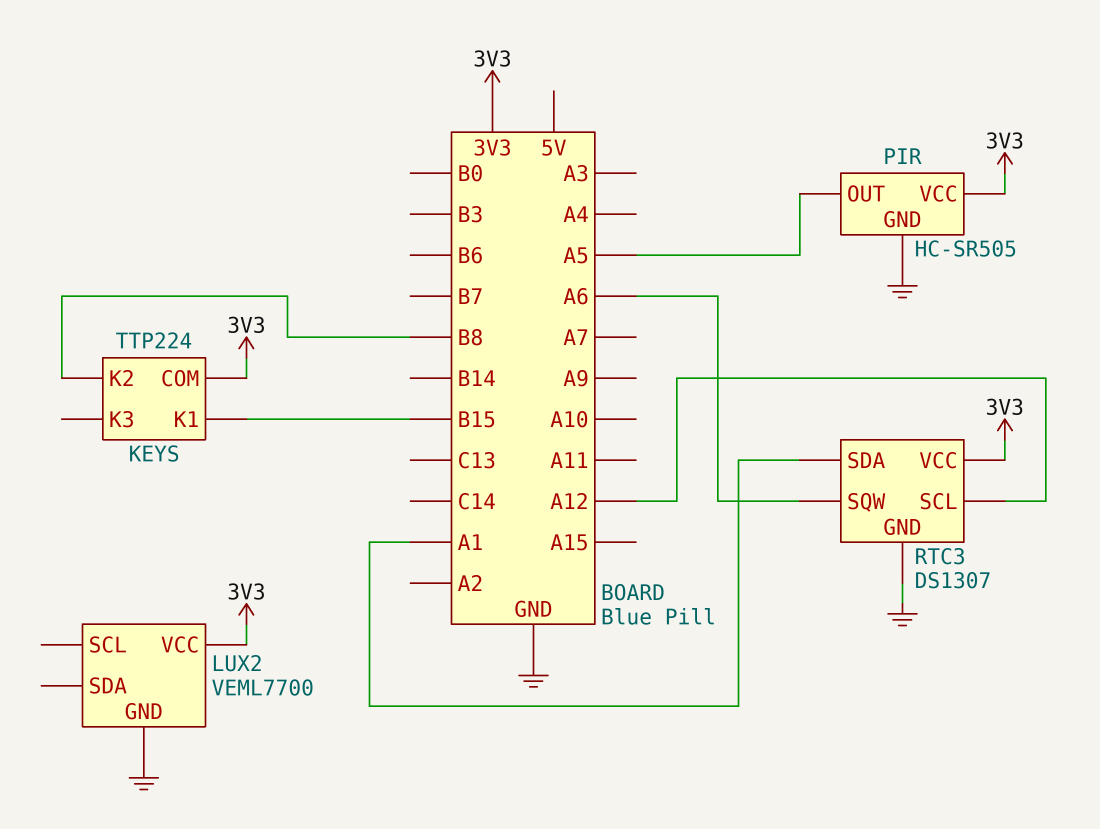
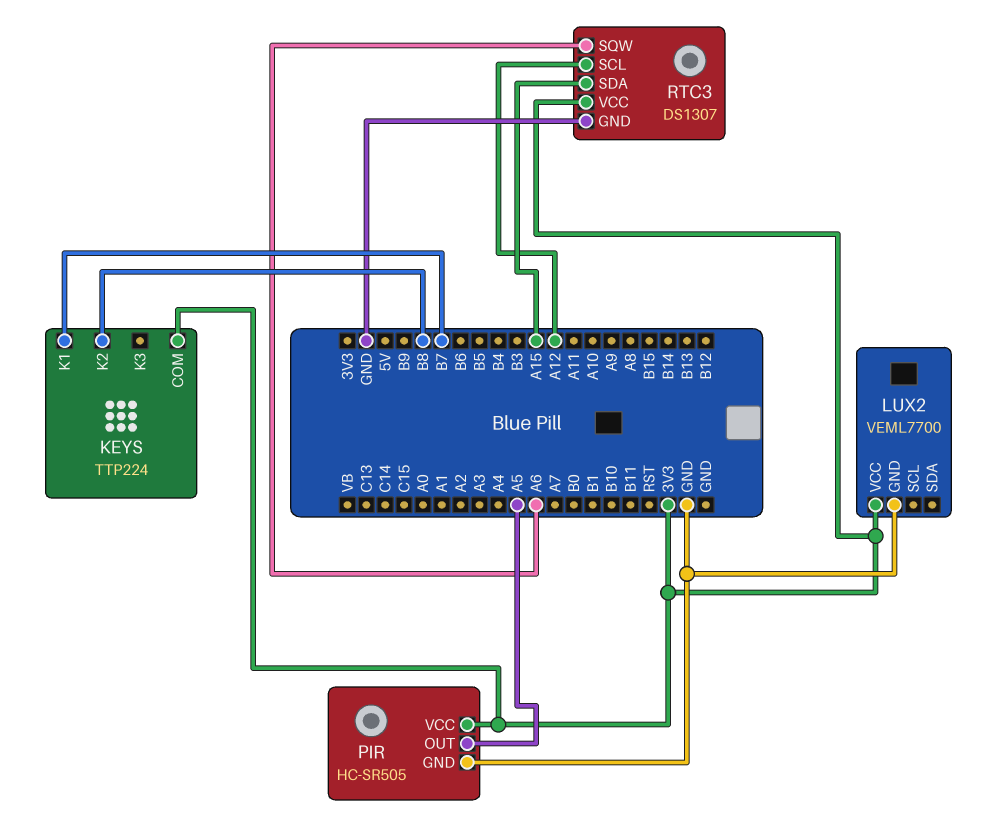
KEYS pin K1: B15 -> B7
RTC3 pin SDA: A1 -> A15

